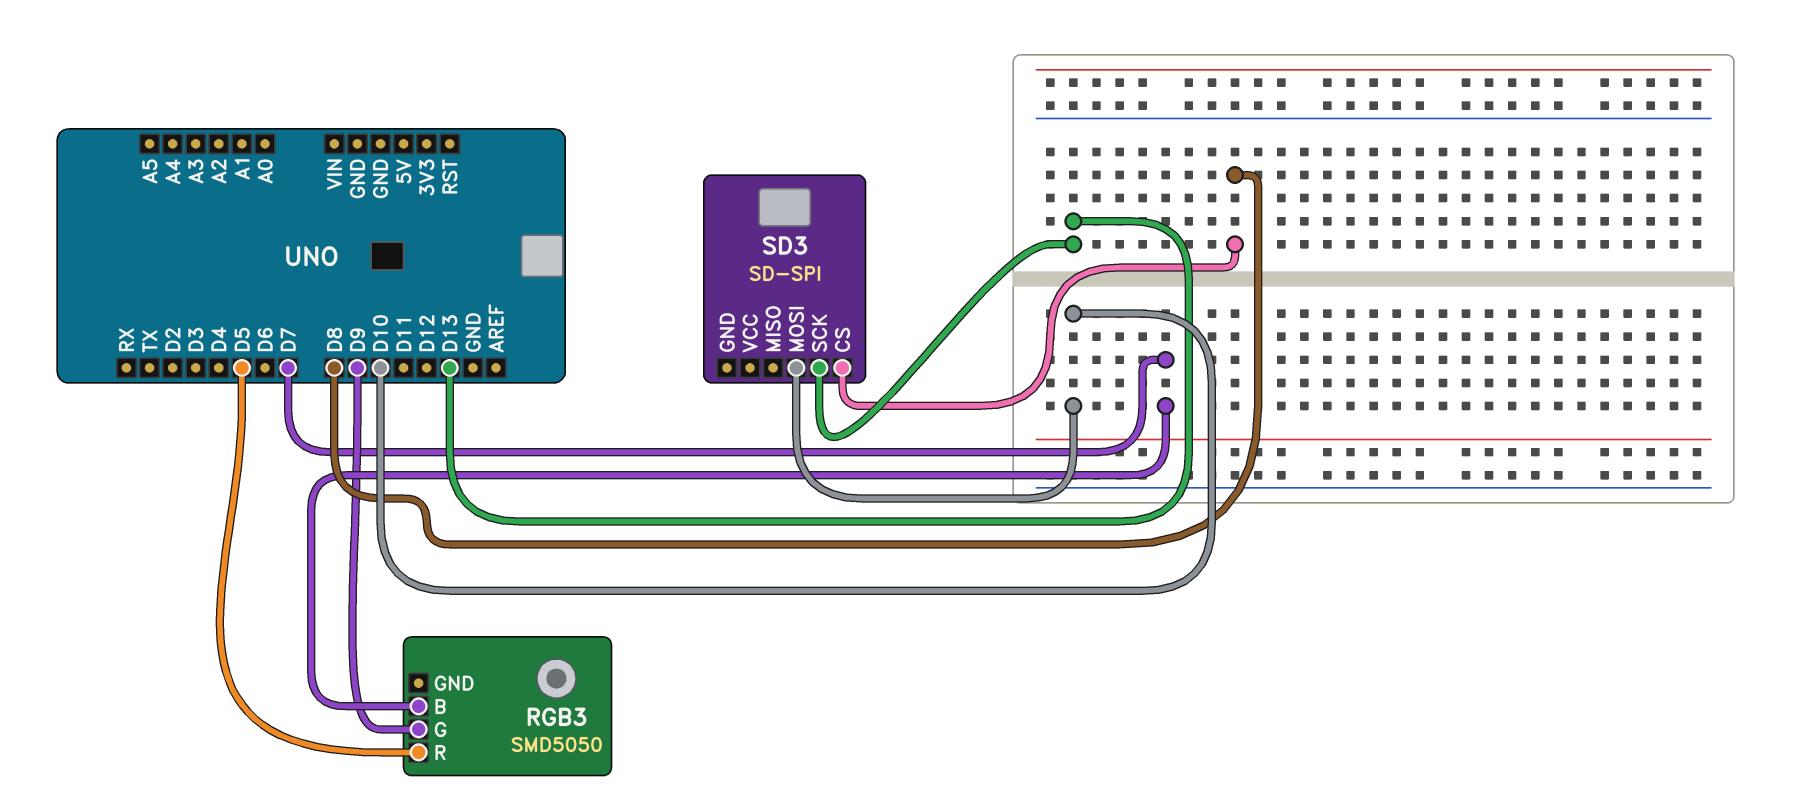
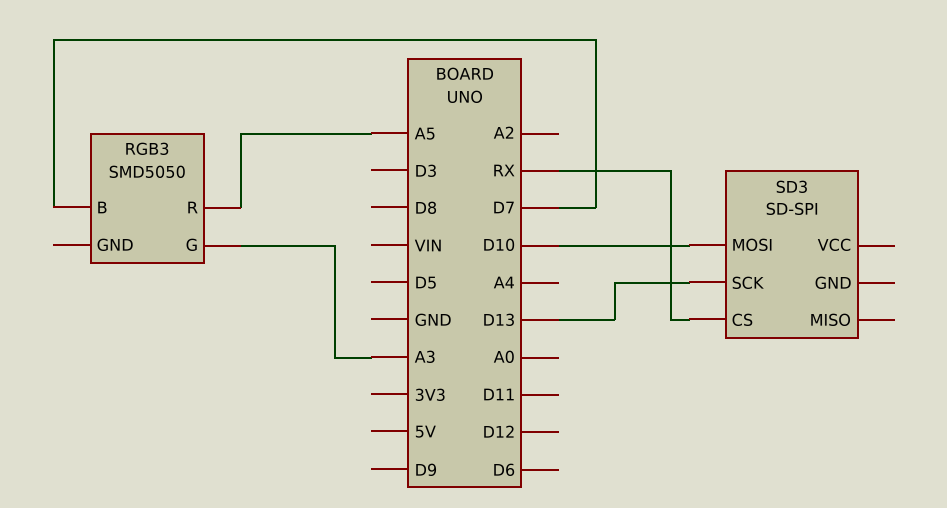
RGB3 pin G: D9 -> A3
RGB3 pin R: D5 -> A5
SD3 pin CS: D8 -> RX

